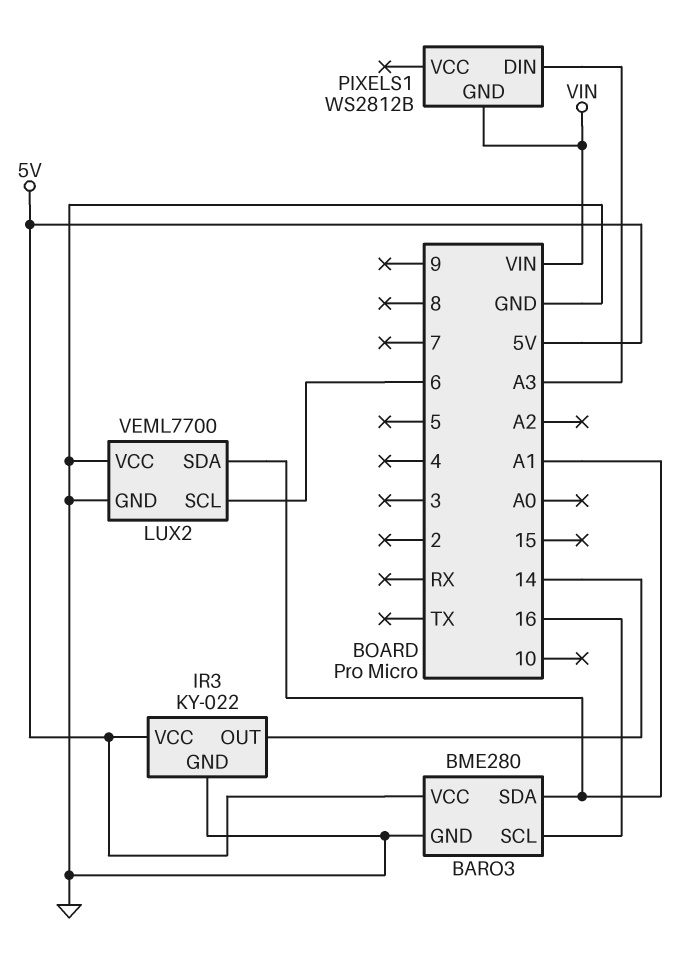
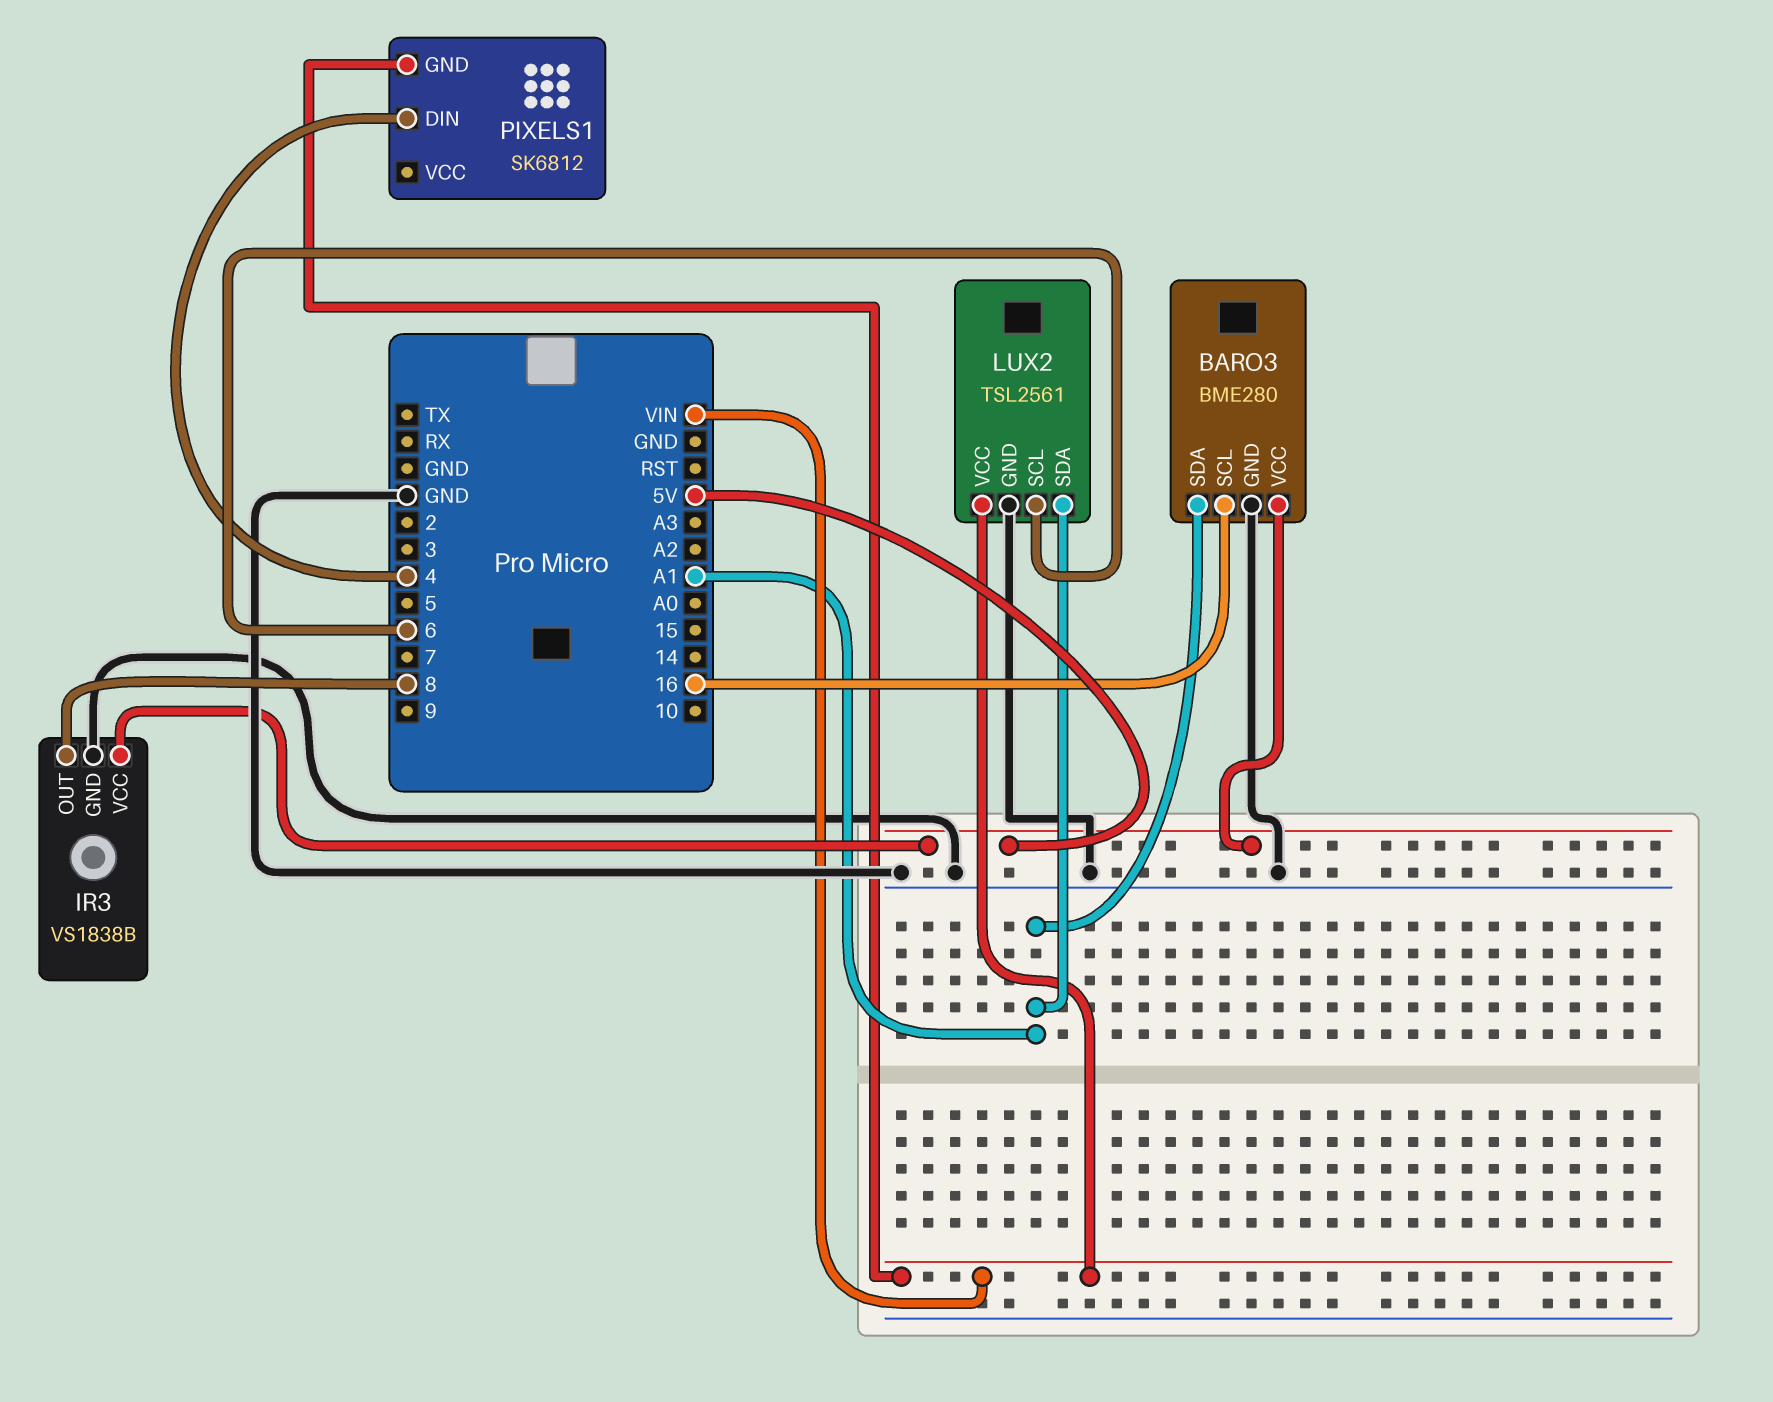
IR3: KY-022 -> VS1838B
IR3 pin OUT: 14 -> 8
LUX2: VEML7700 -> TSL2561
LUX2 pin VCC: GND -> VIN
PIXELS1: WS2812B -> SK6812
PIXELS1 pin DIN: A3 -> 4

